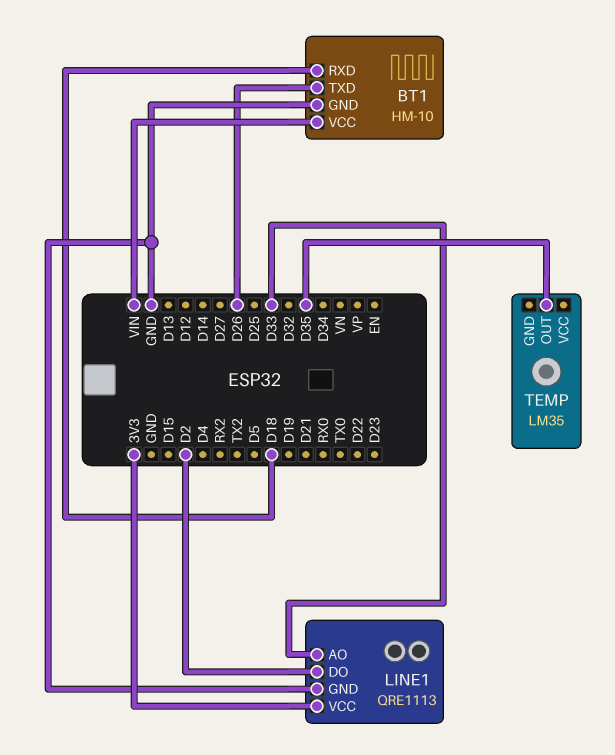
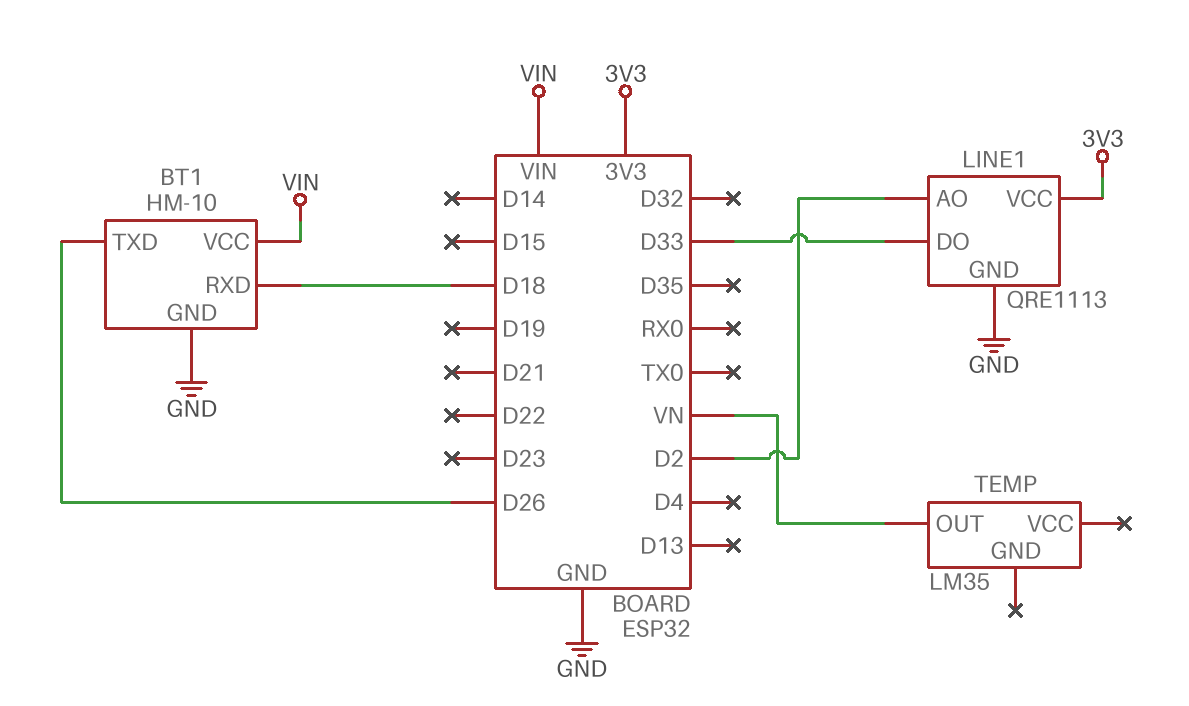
LINE1 pin AO: D33 -> D2
LINE1 pin DO: D2 -> D33
TEMP pin OUT: D35 -> VN

